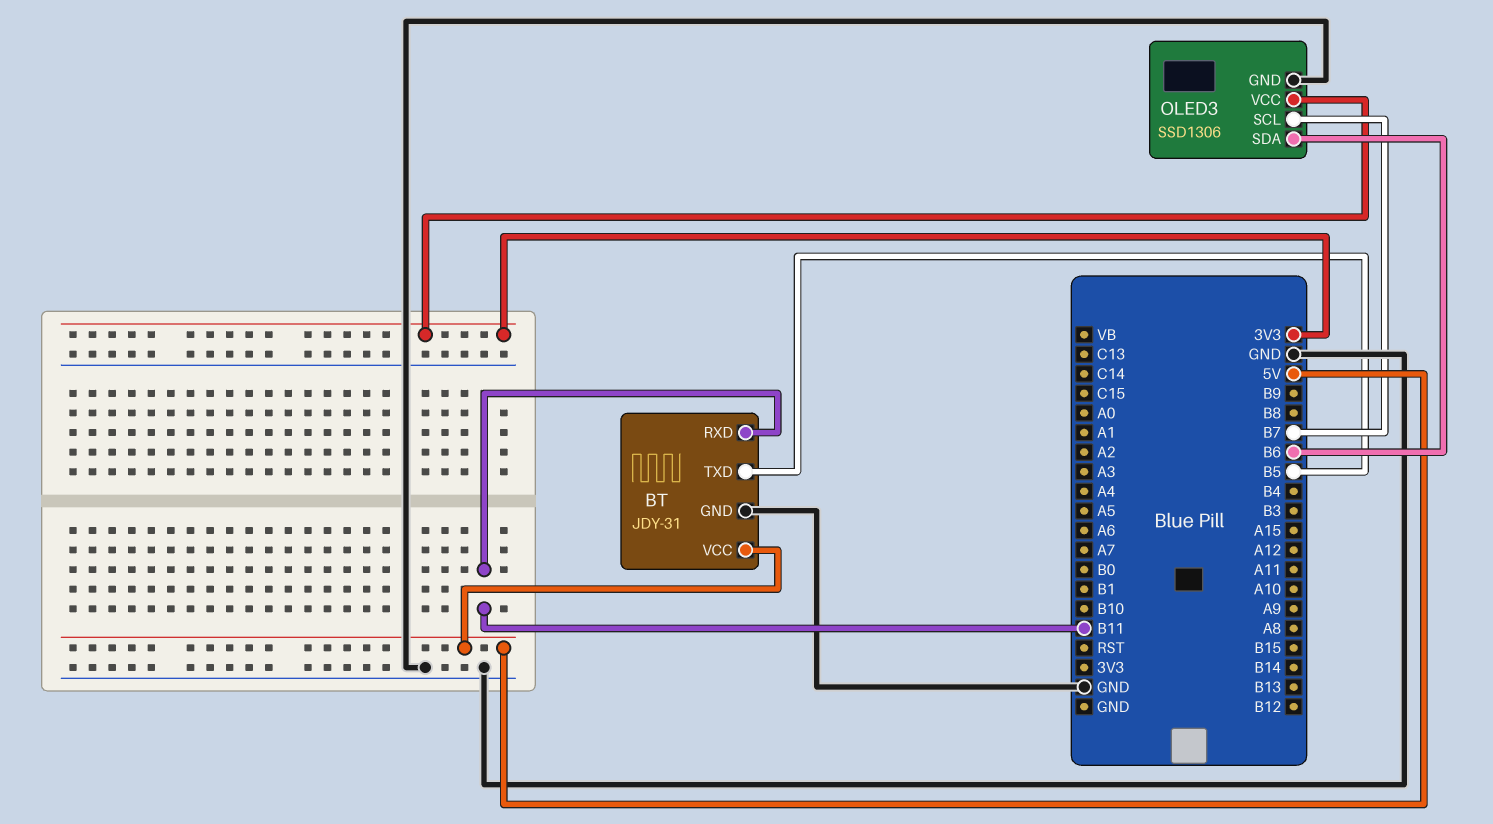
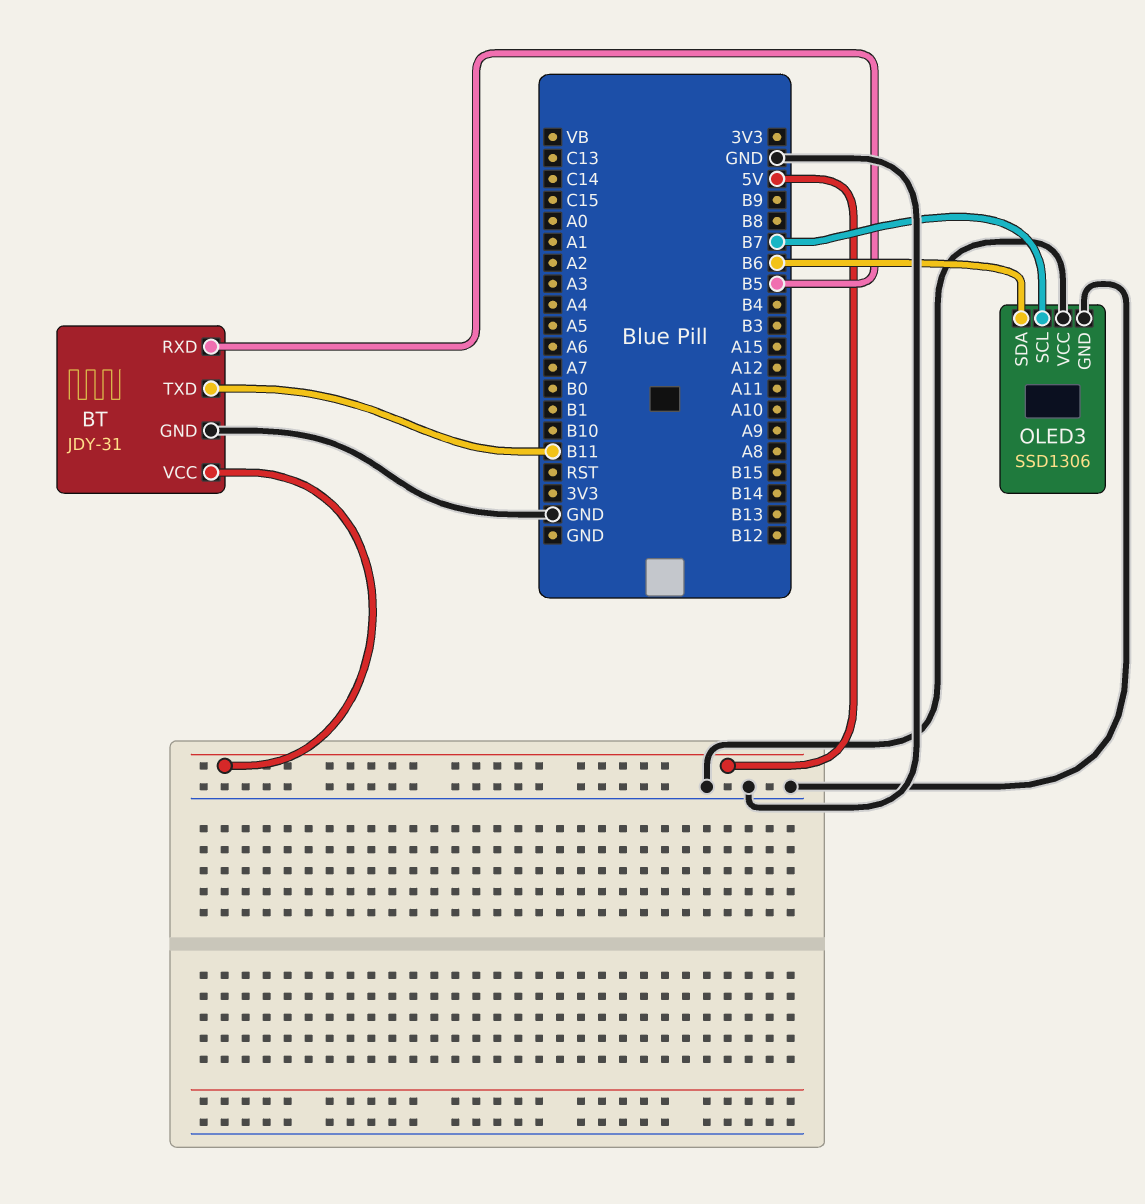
BT pin RXD: B11 -> B5
BT pin TXD: B5 -> B11
OLED3 pin VCC: 3V3 -> GND

